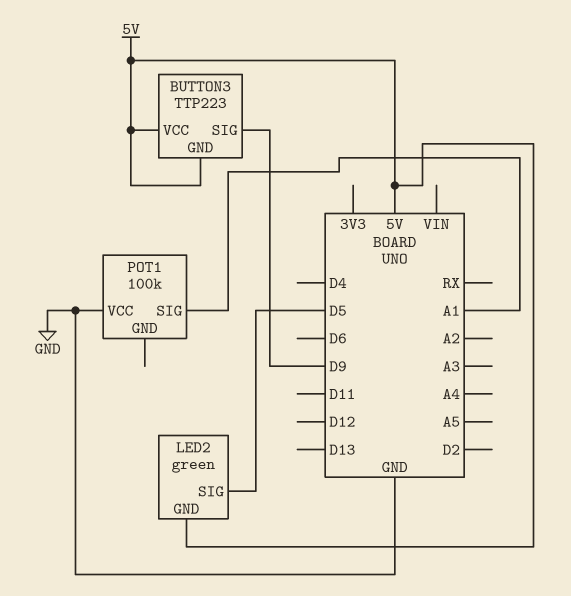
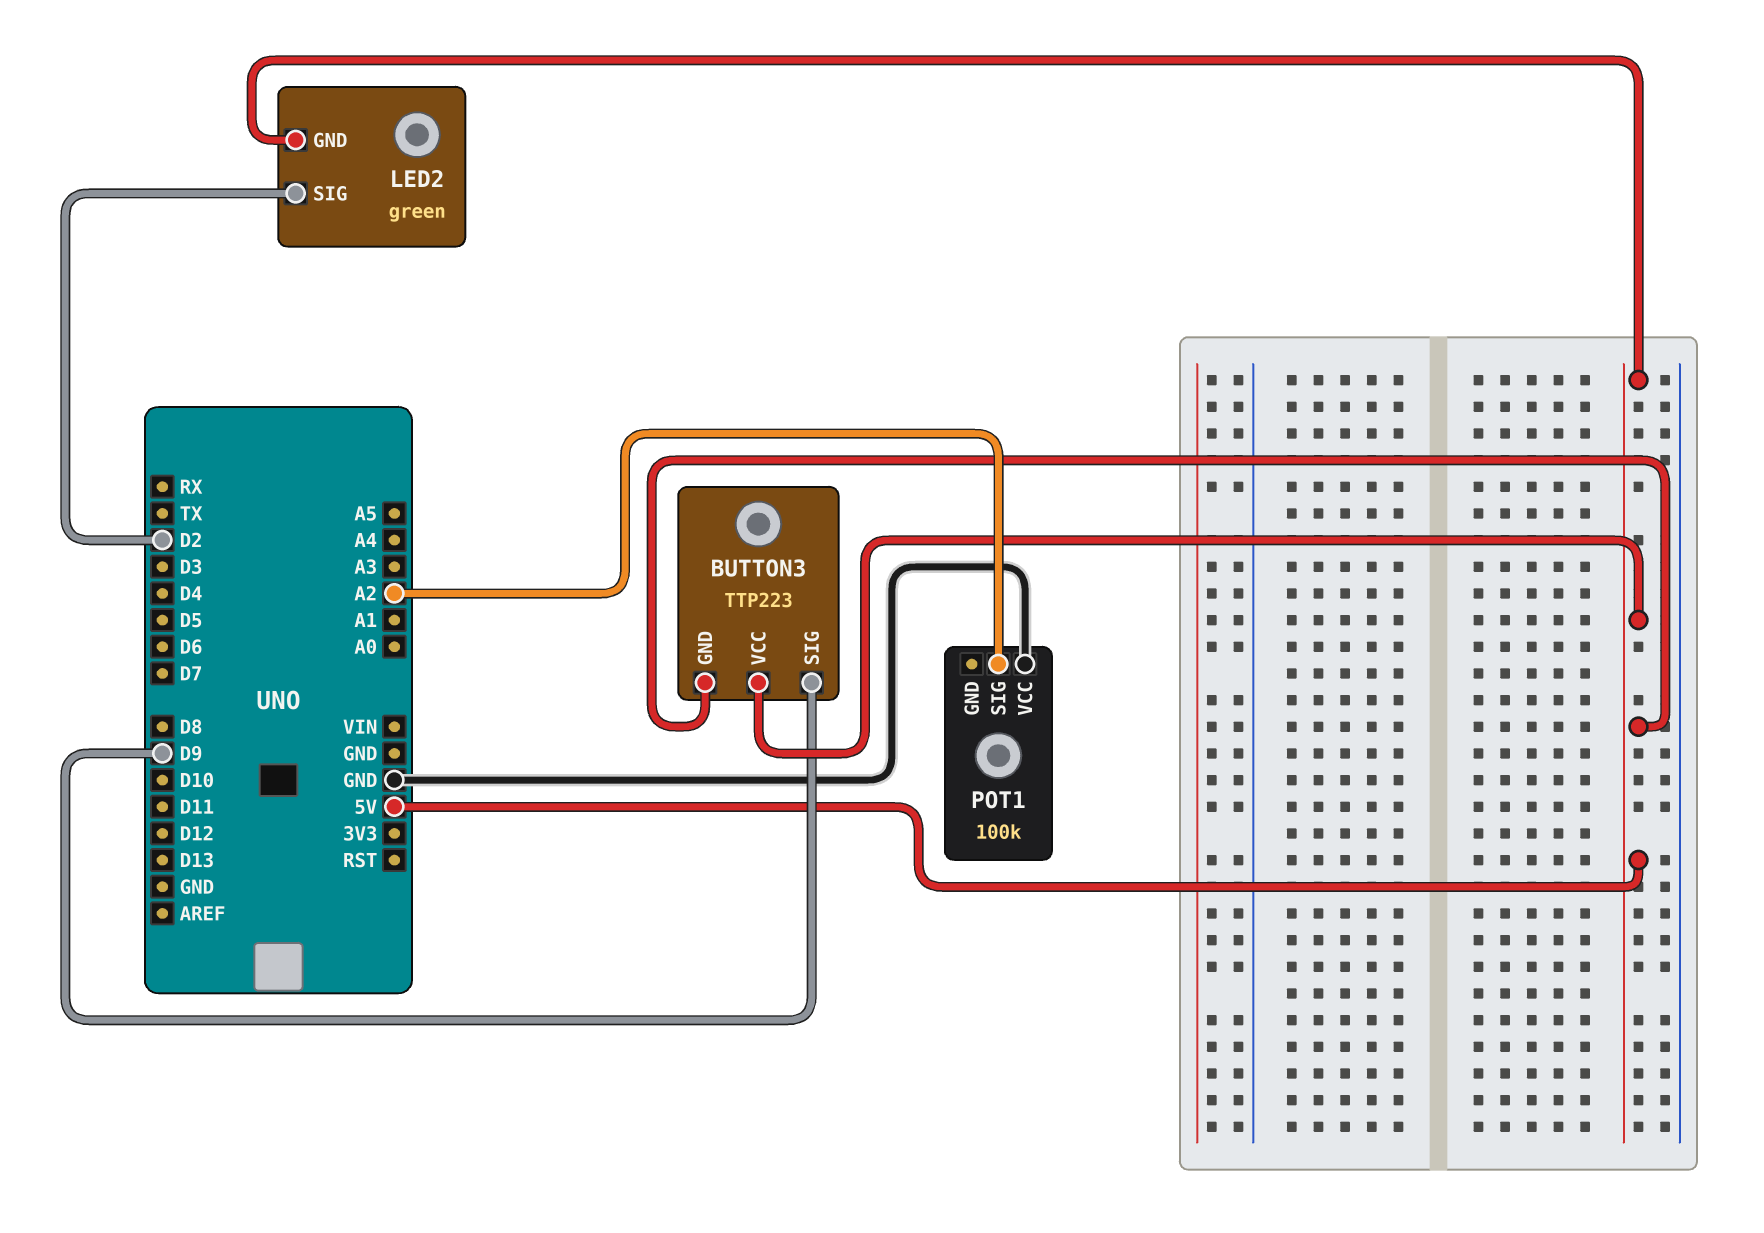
LED2 pin SIG: D5 -> D2
POT1 pin SIG: A1 -> A2

